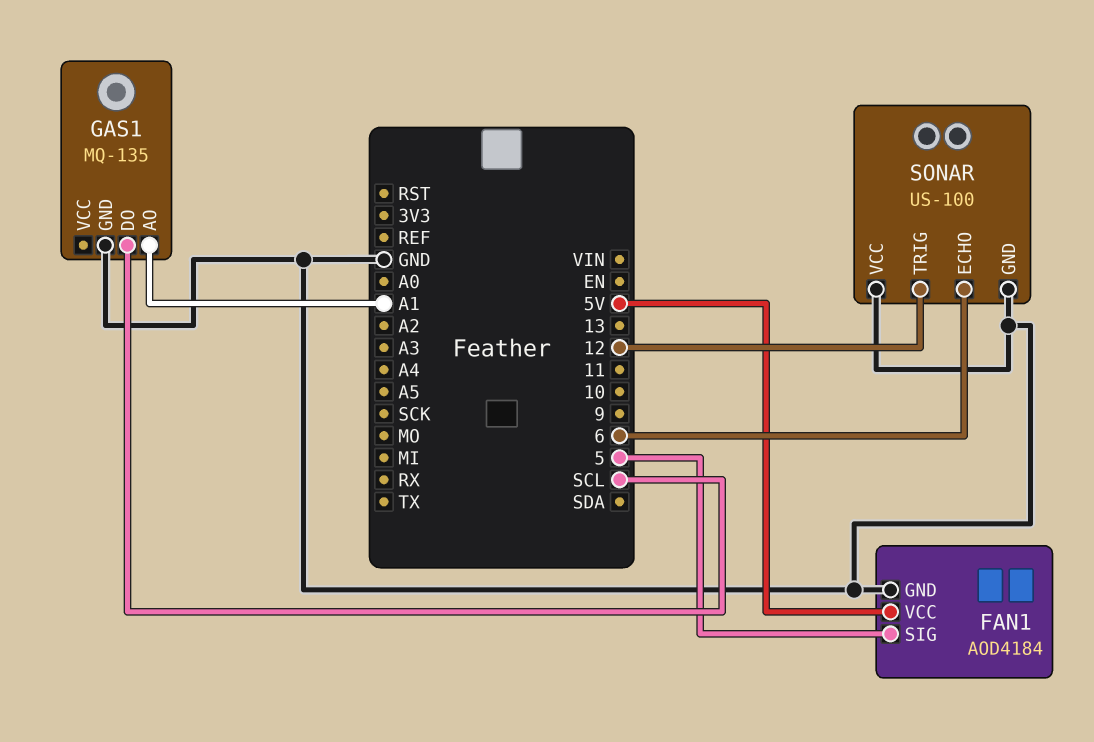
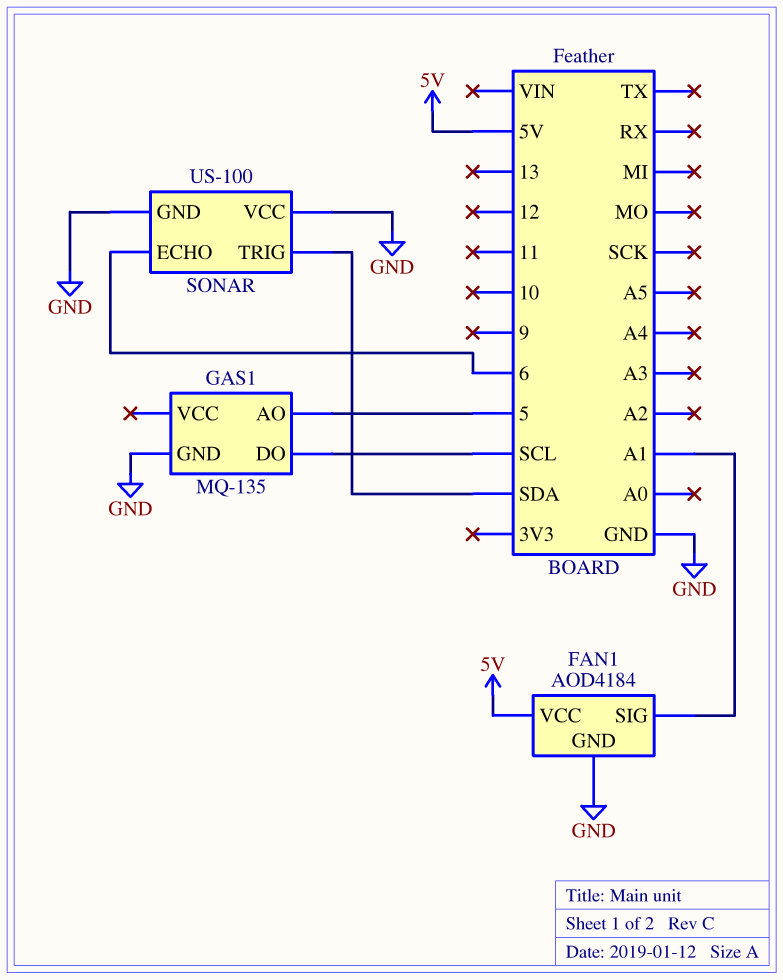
FAN1 pin SIG: 5 -> A1
GAS1 pin AO: A1 -> 5
SONAR pin TRIG: 12 -> SDA

